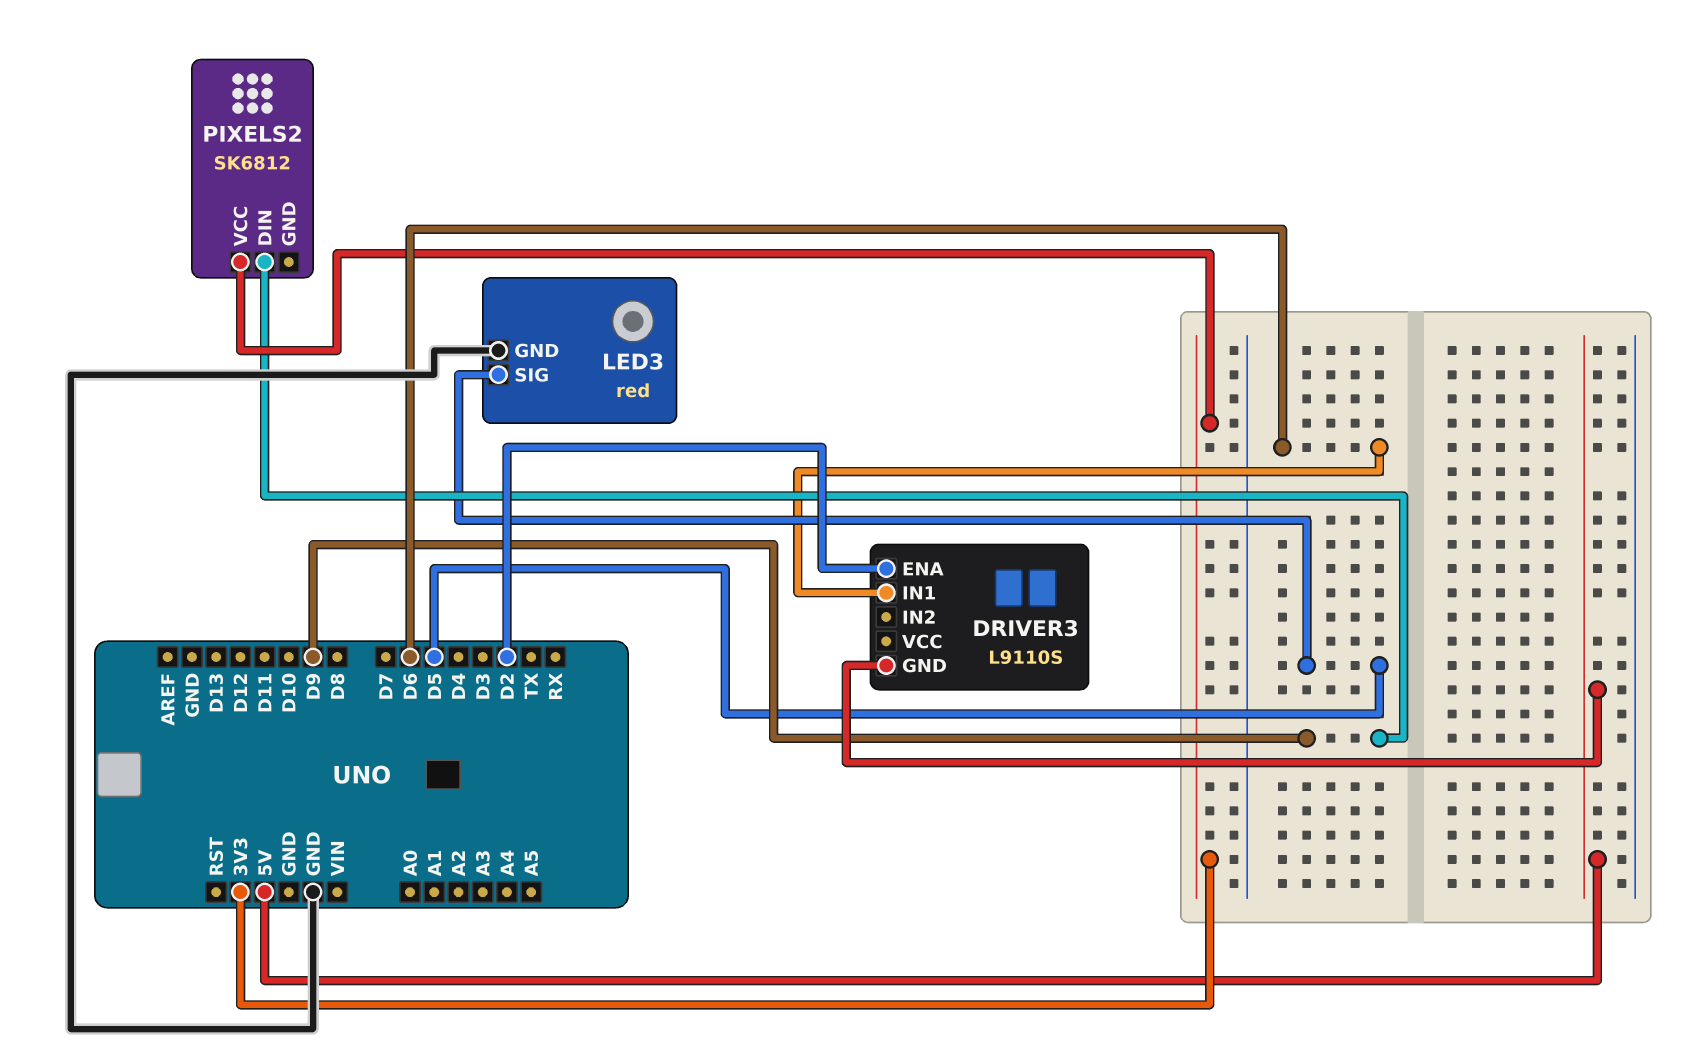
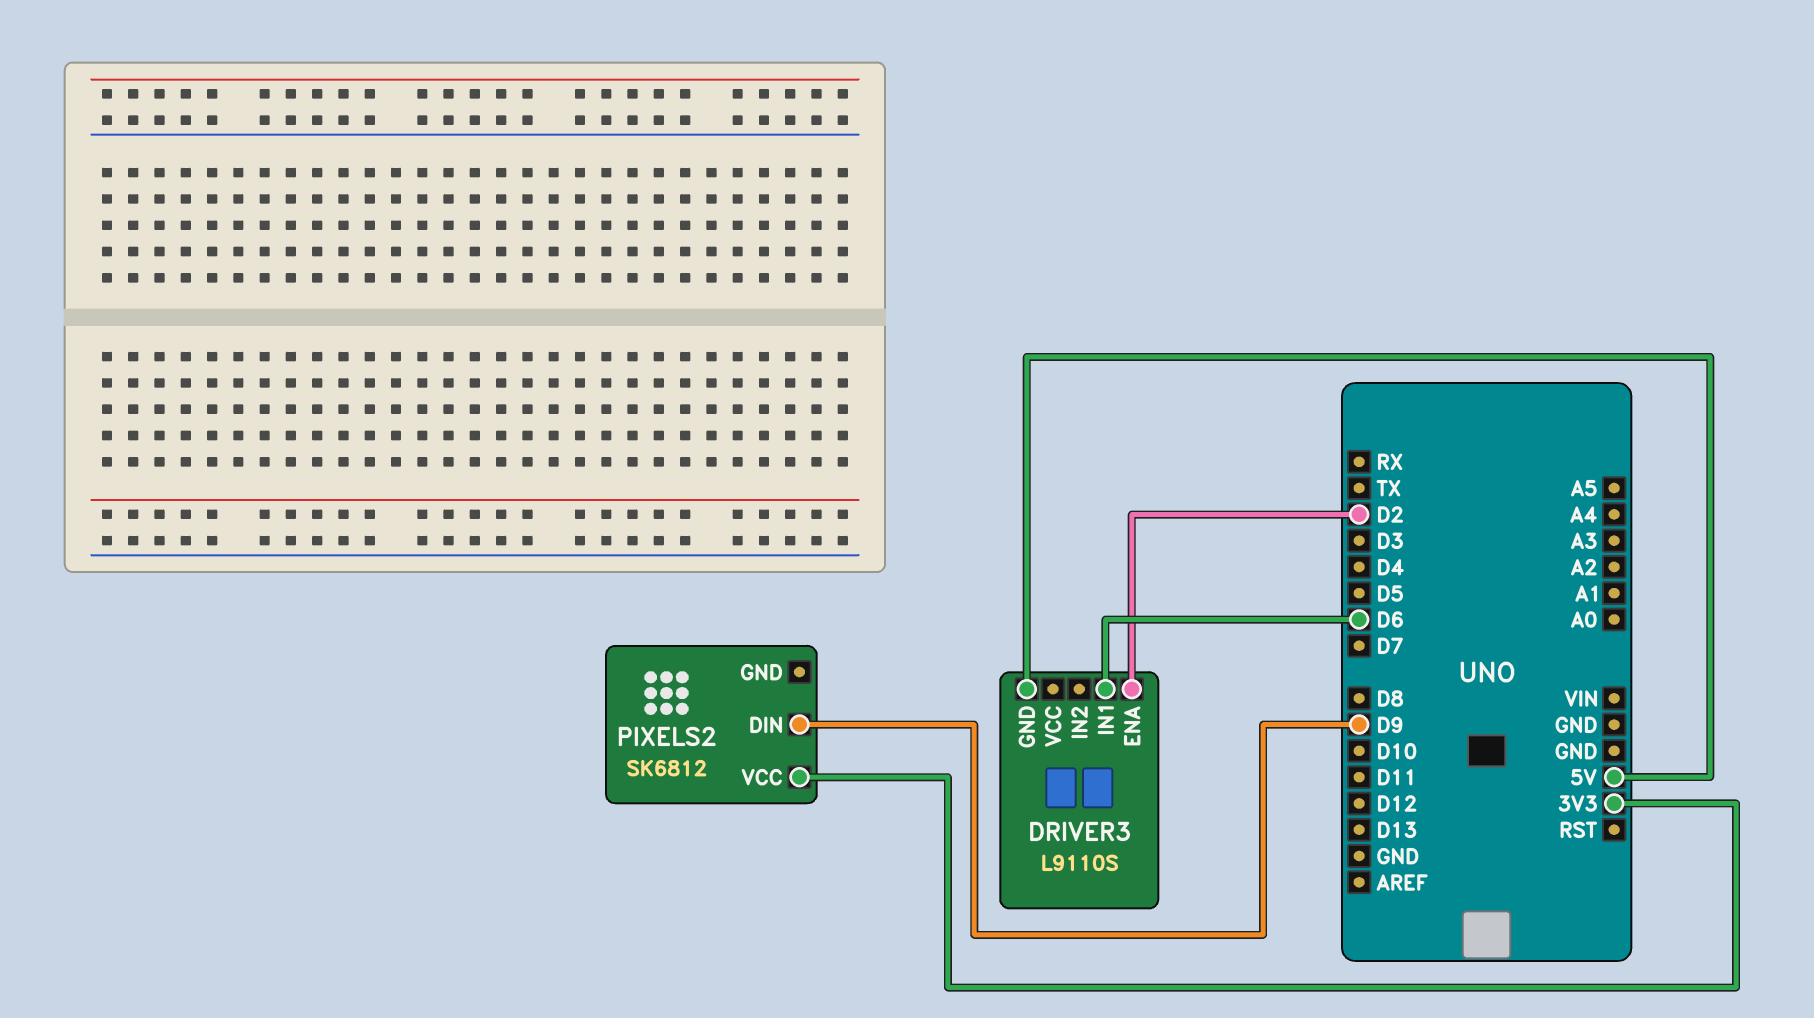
LED3: red -> none
LED3 pin GND: GND -> none
LED3 pin SIG: D5 -> none

